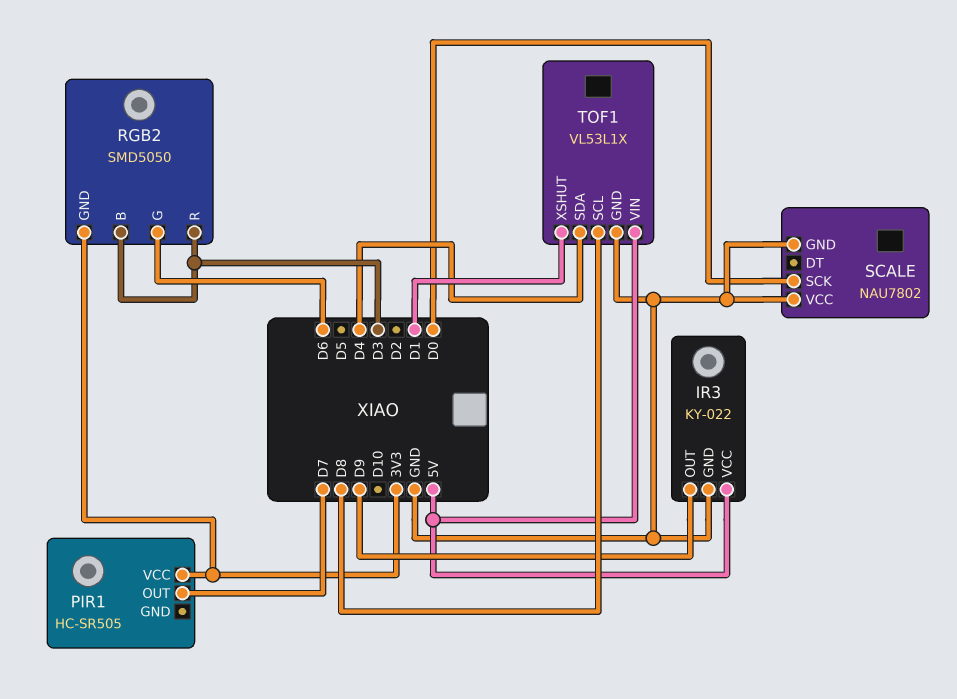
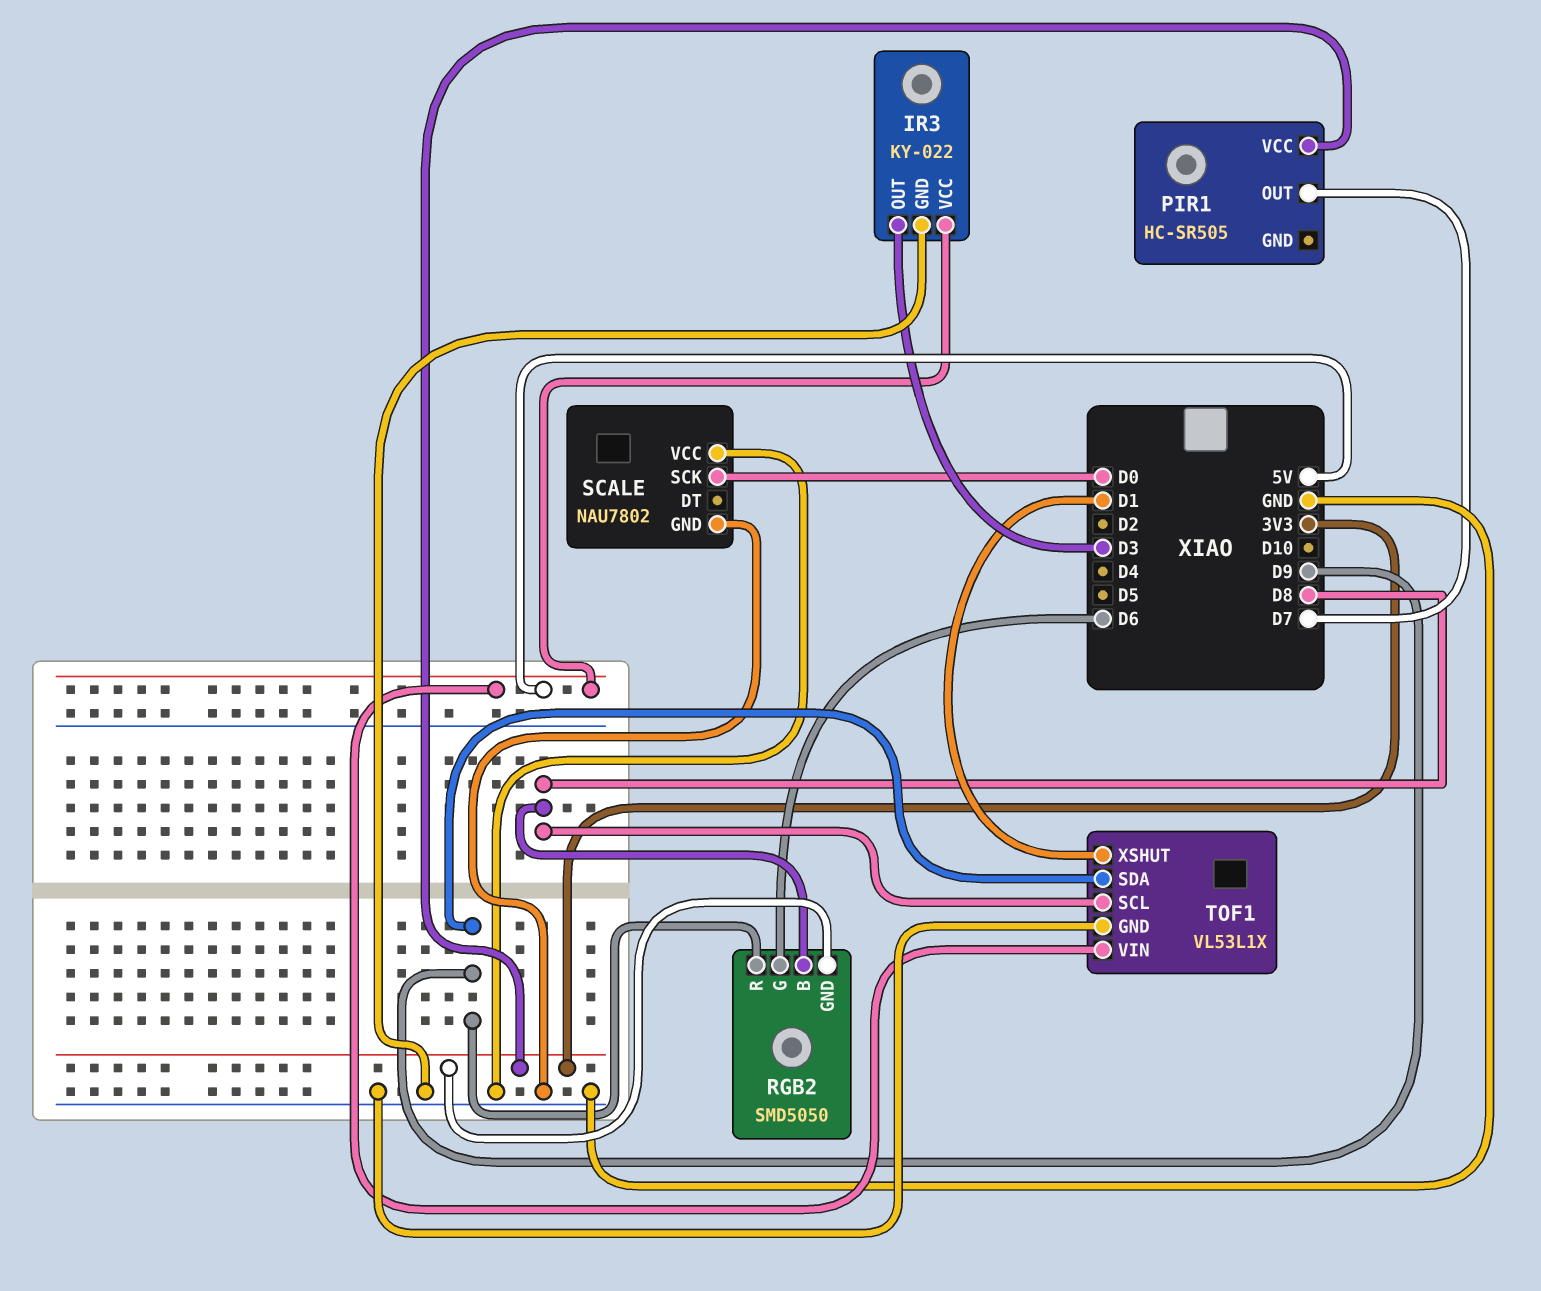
IR3 pin OUT: D9 -> D3
RGB2 pin B: D3 -> D8
RGB2 pin R: D3 -> D9
TOF1 pin SDA: D4 -> D9

